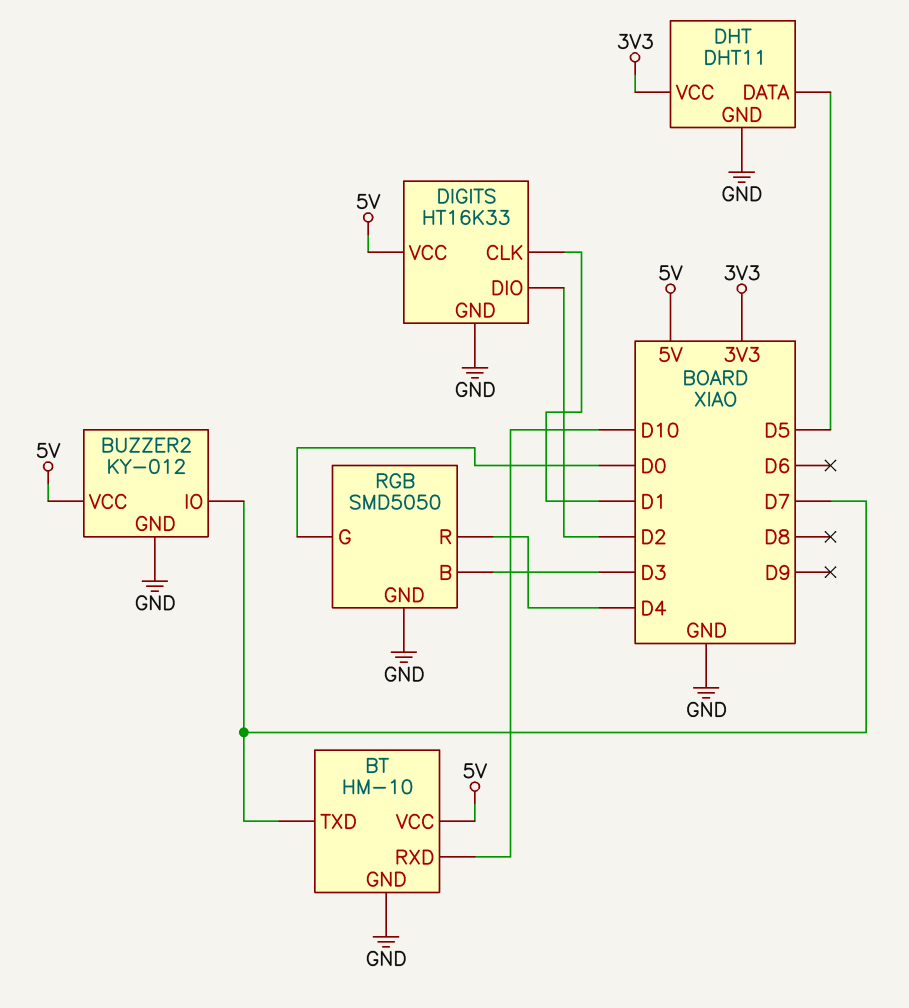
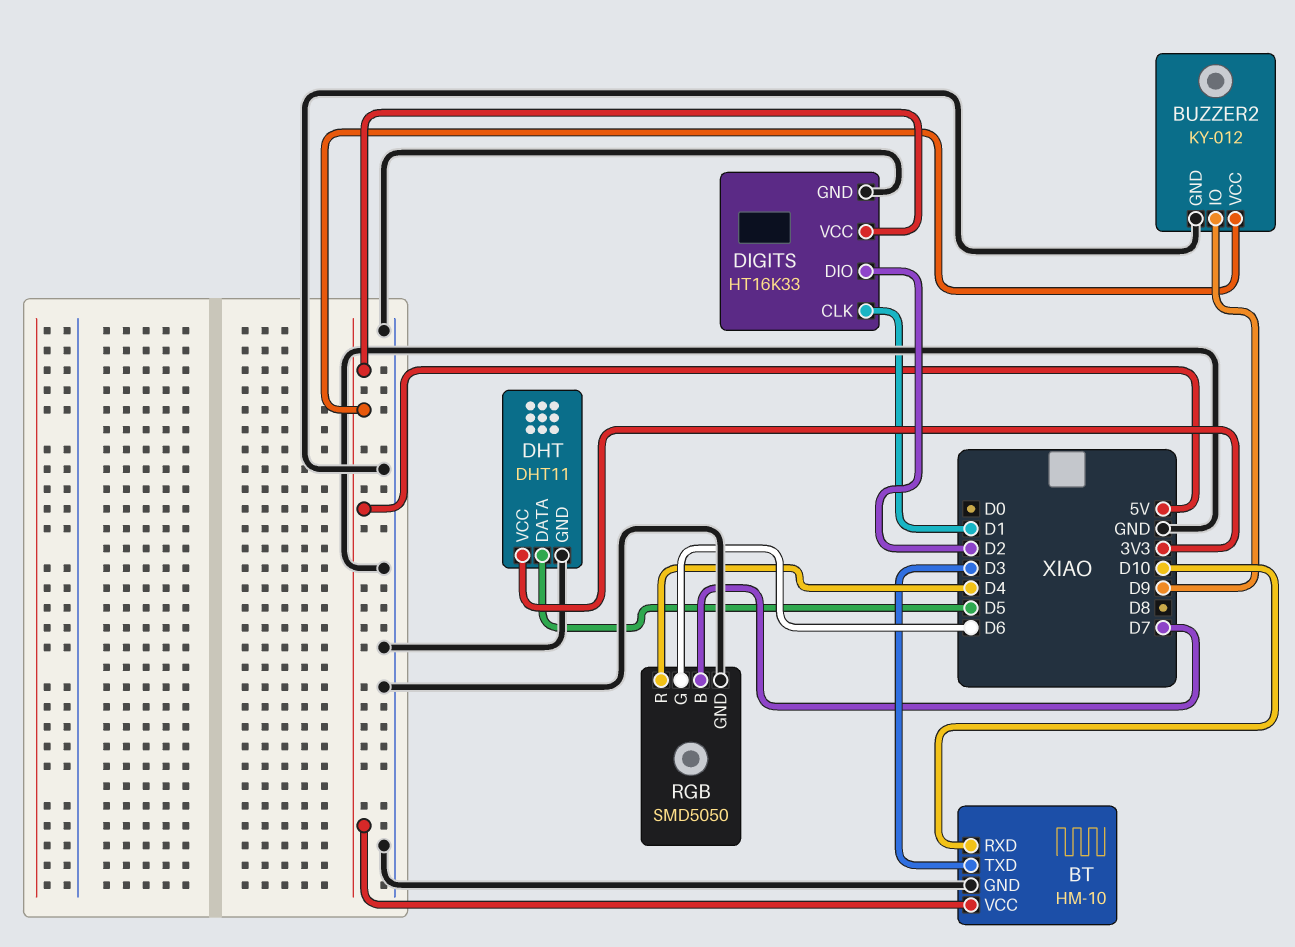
BT pin TXD: D7 -> D3
BUZZER2 pin IO: D7 -> D9
RGB pin B: D3 -> D7
RGB pin G: D0 -> D6

